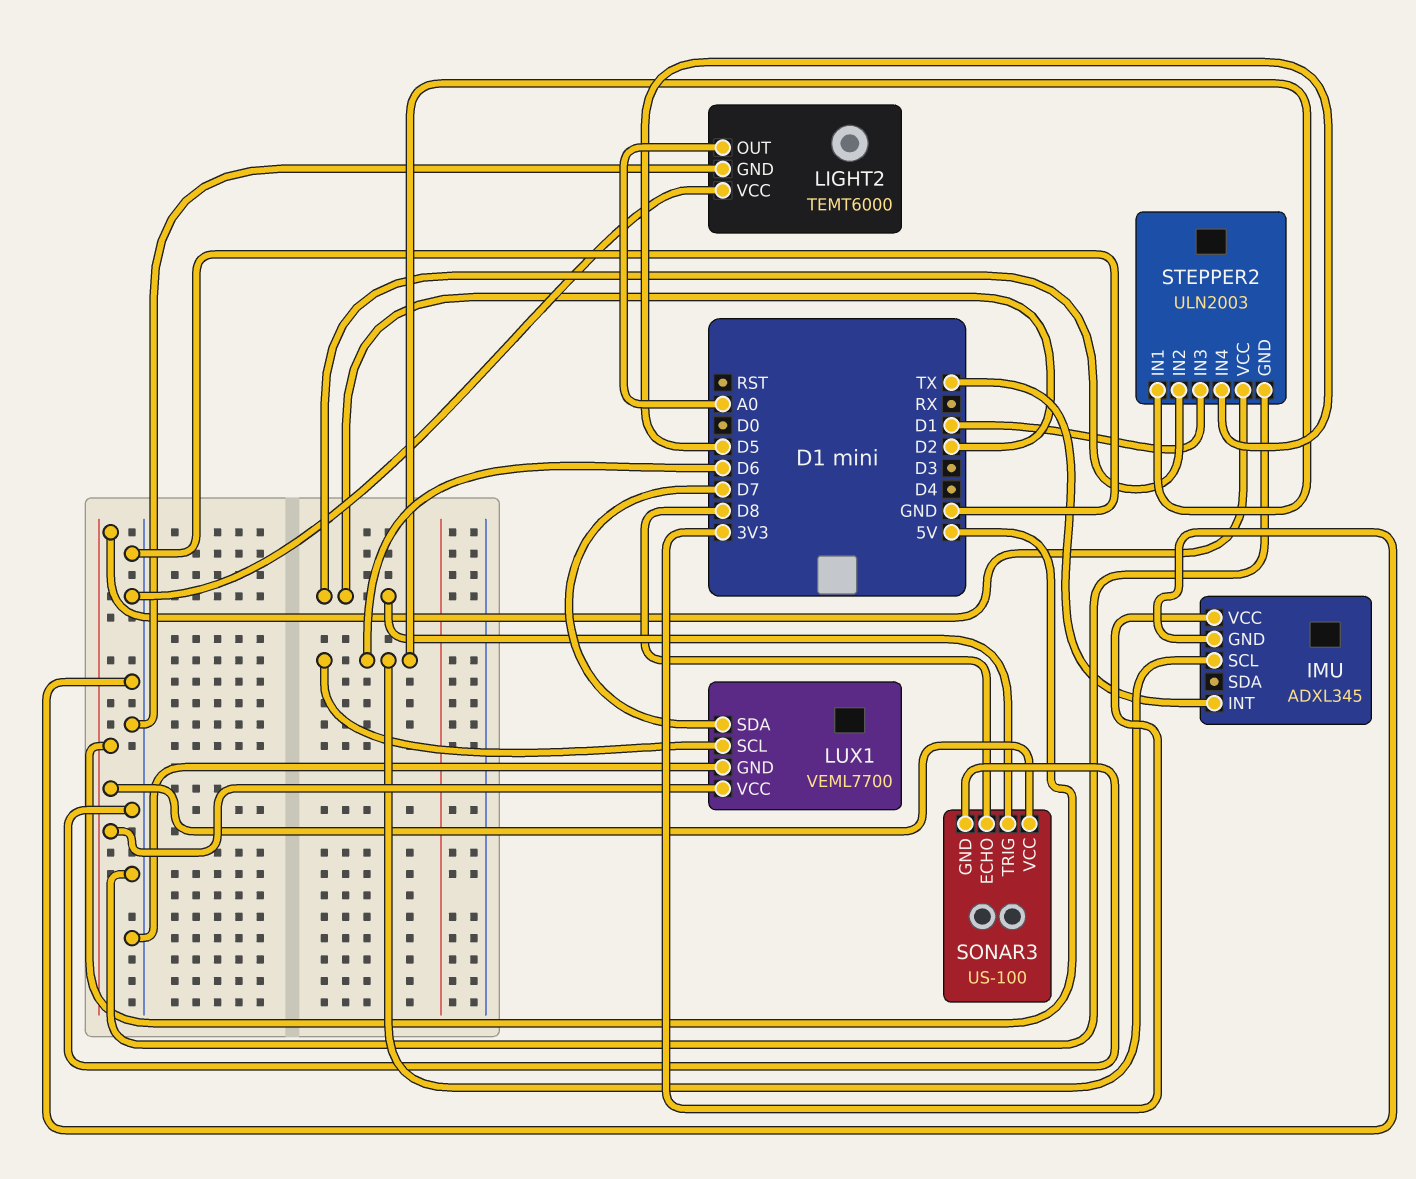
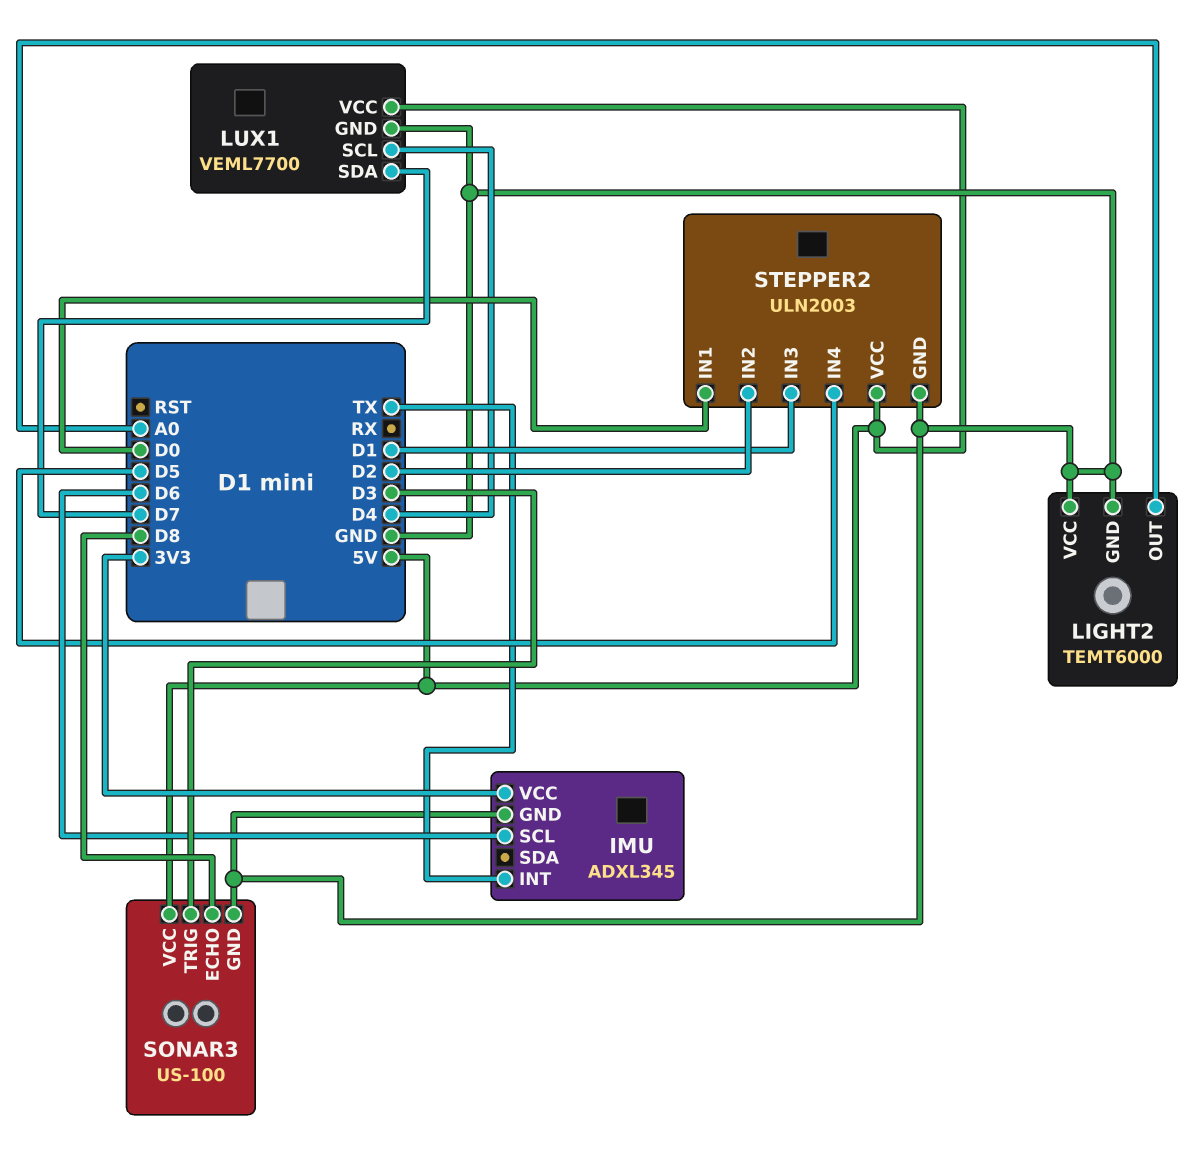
LUX1 pin SCL: D6 -> D4
SONAR3 pin TRIG: D2 -> D3
STEPPER2 pin IN1: D6 -> D0

